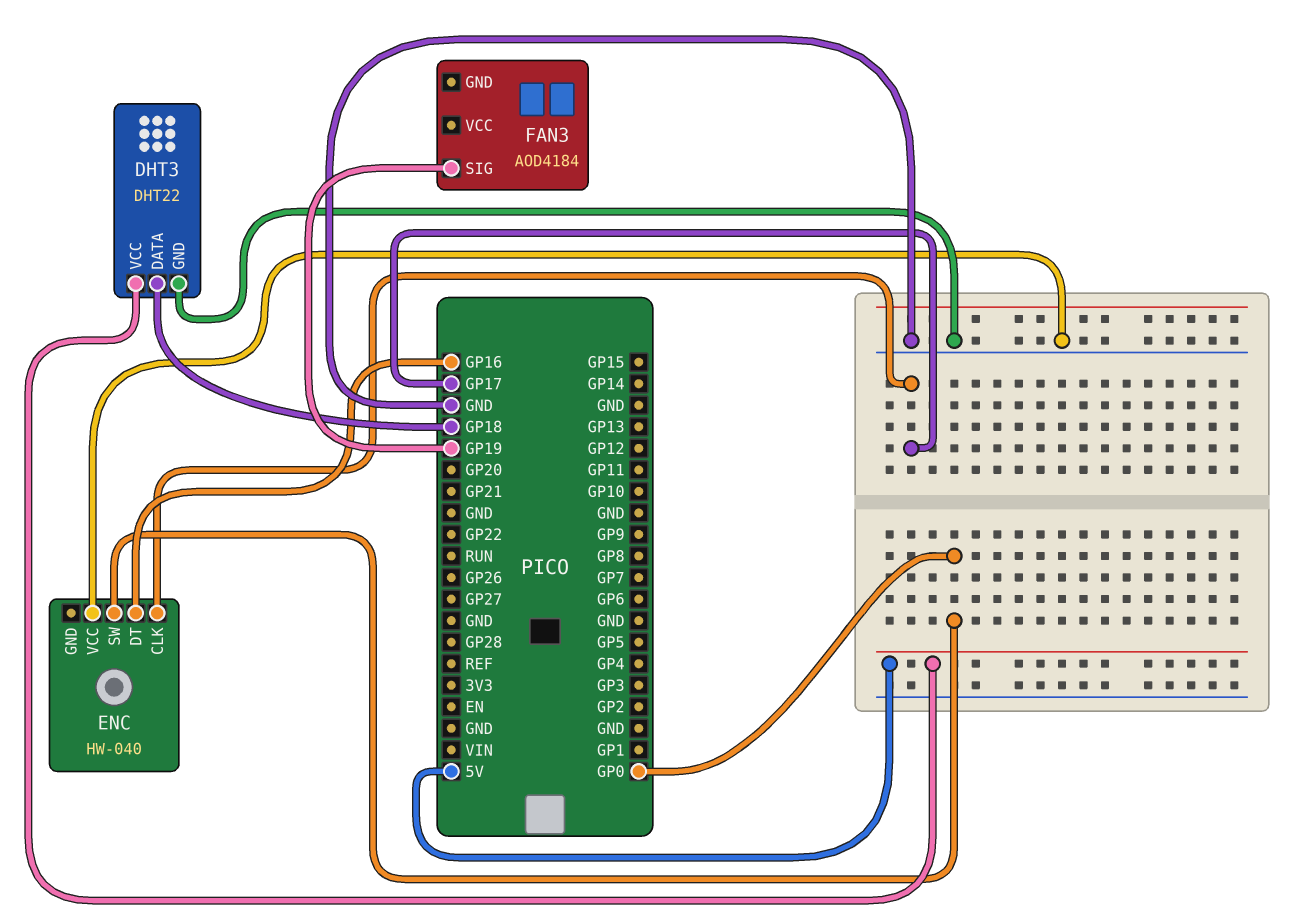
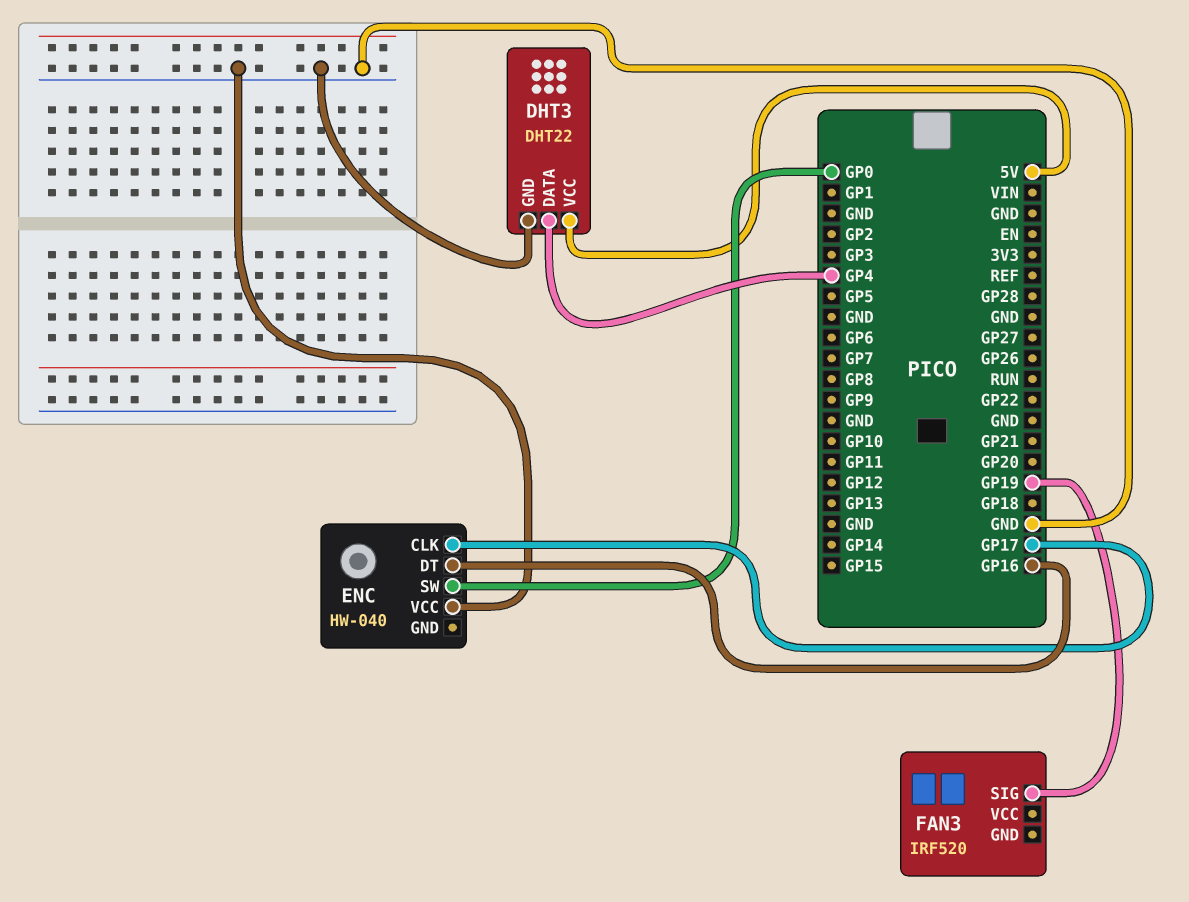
DHT3 pin DATA: GP18 -> GP4
FAN3: AOD4184 -> IRF520

